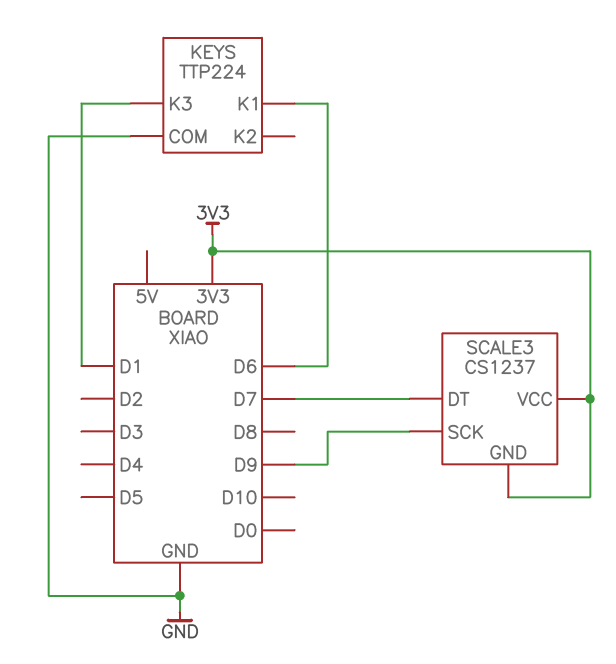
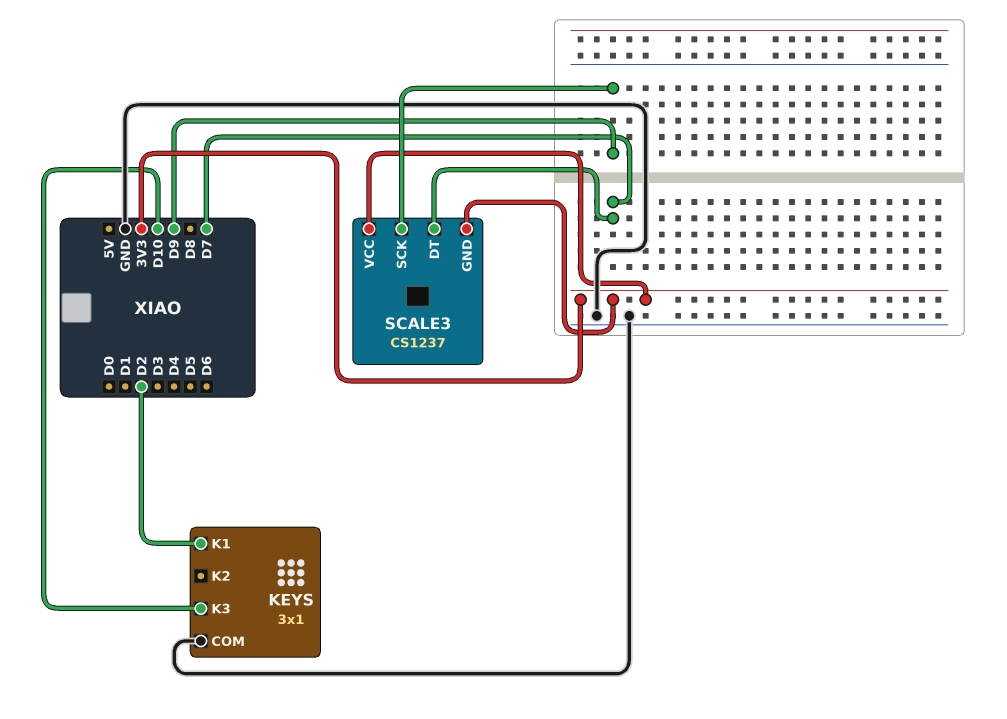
KEYS: TTP224 -> 3x1
KEYS pin K1: D6 -> D2
KEYS pin K3: D1 -> D10

